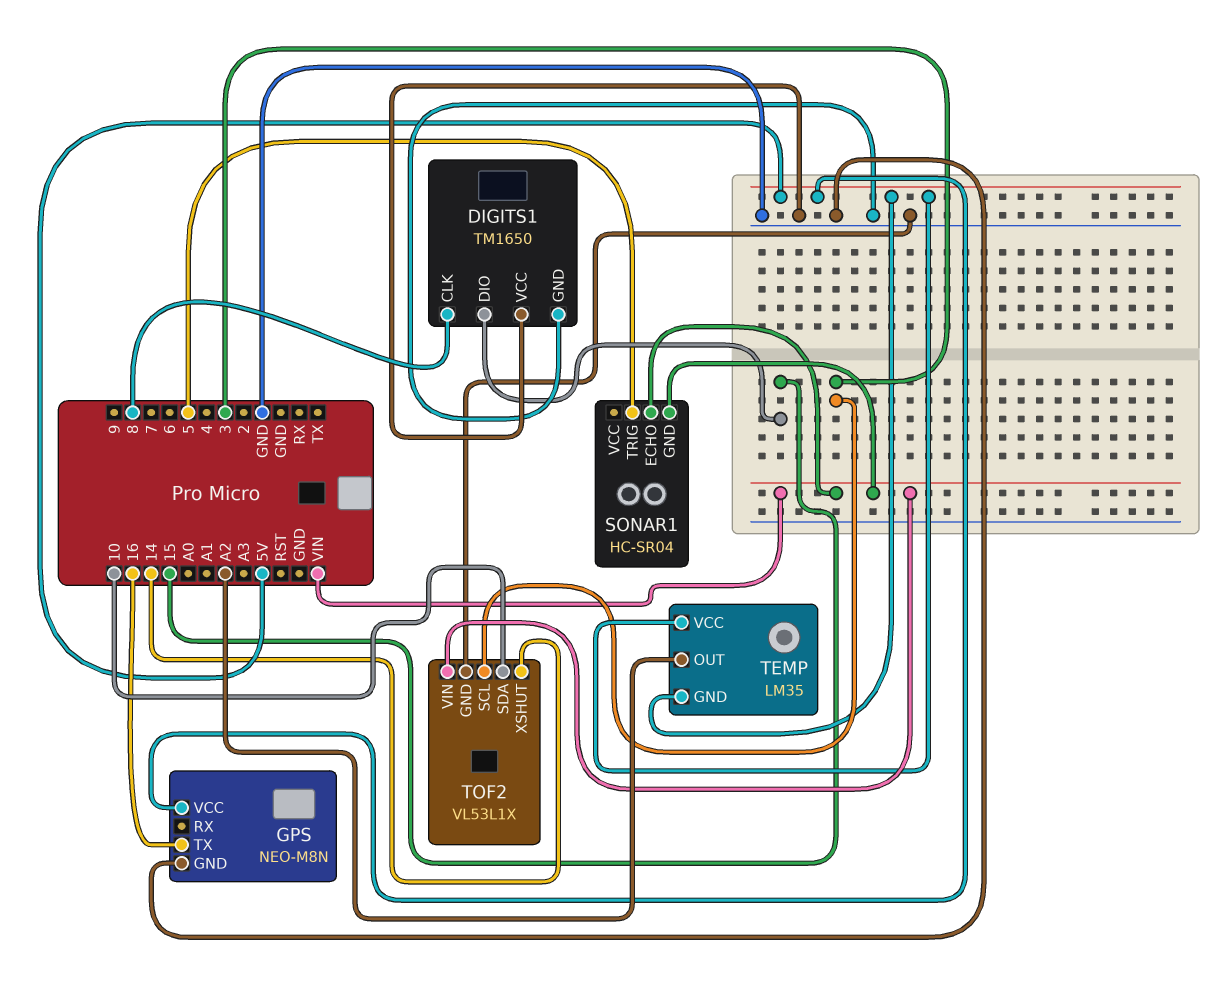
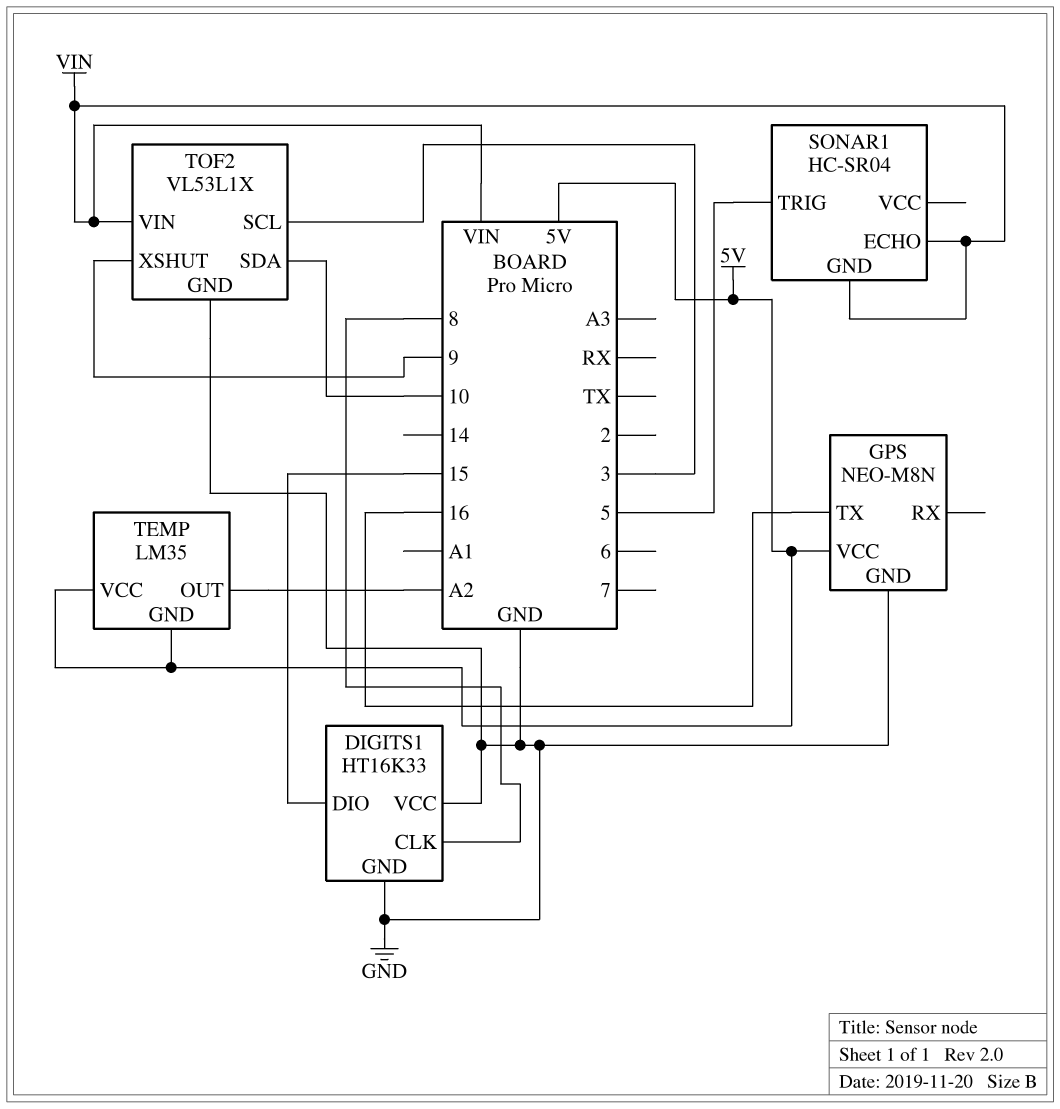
DIGITS1: TM1650 -> HT16K33
TOF2 pin XSHUT: 14 -> 9

